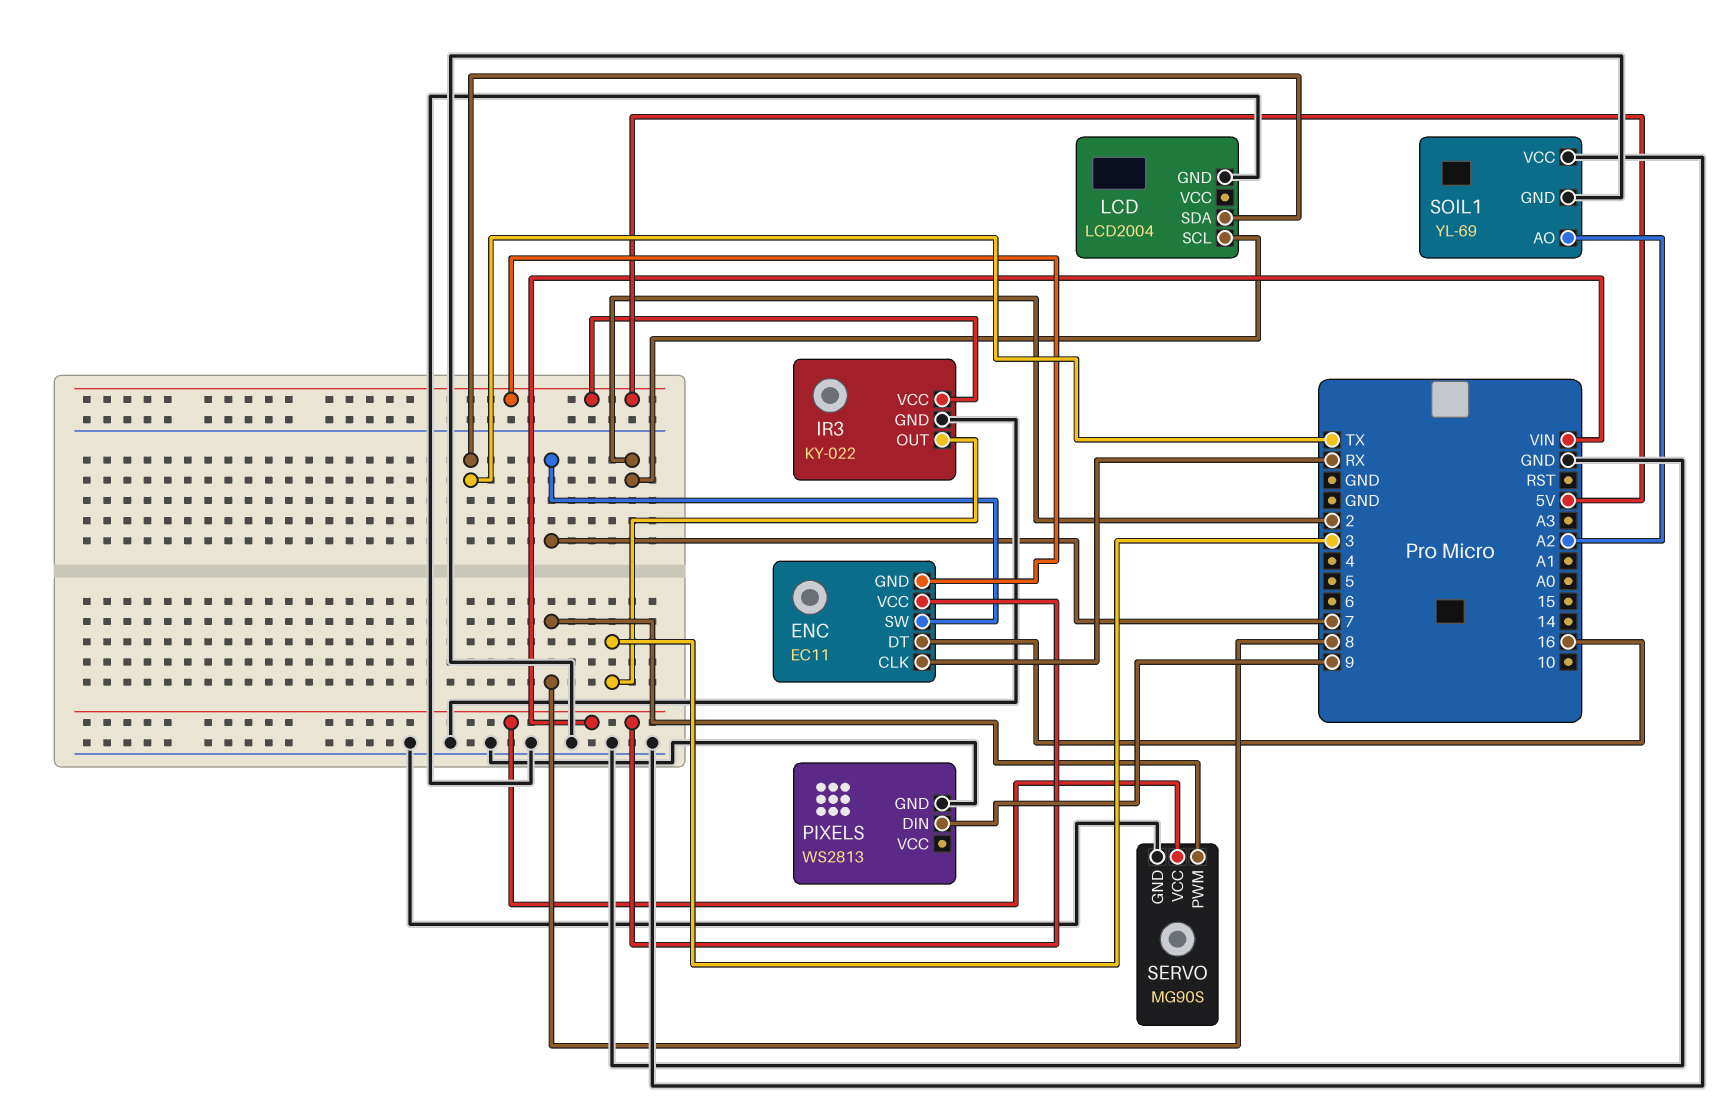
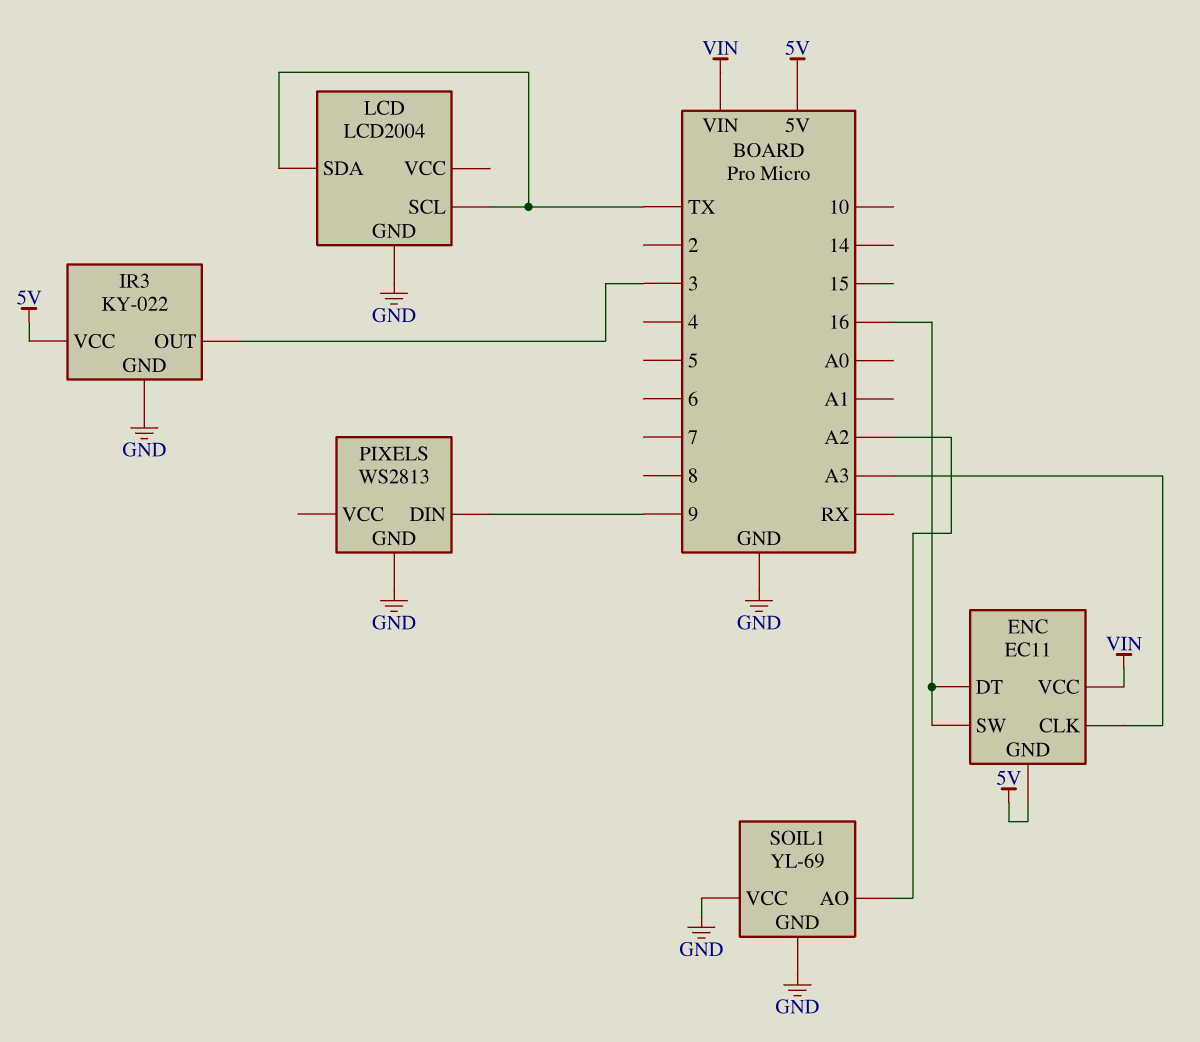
ENC pin CLK: RX -> A3
ENC pin SW: 7 -> 16
LCD pin SCL: 2 -> TX
SERVO: MG90S -> none
SERVO pin GND: GND -> none
SERVO pin PWM: 8 -> none
SERVO pin VCC: VIN -> none

